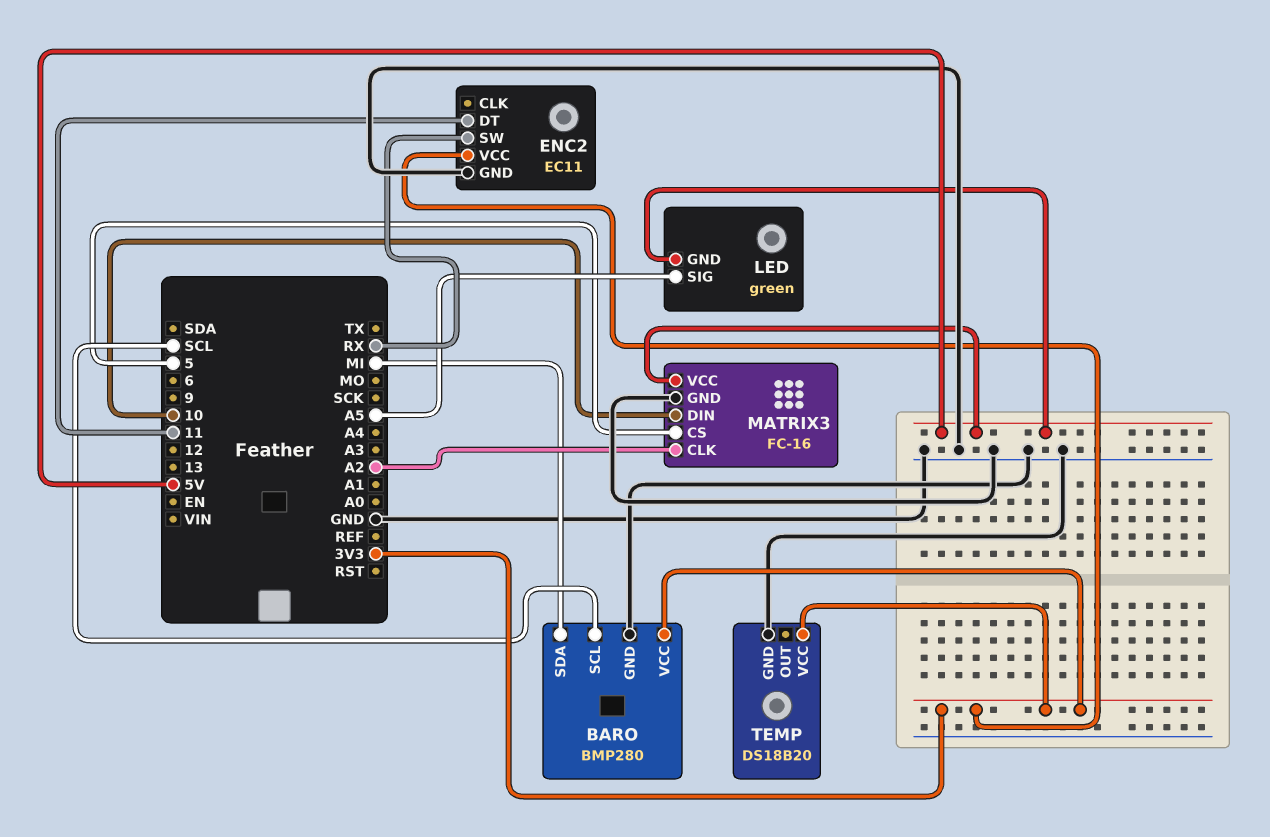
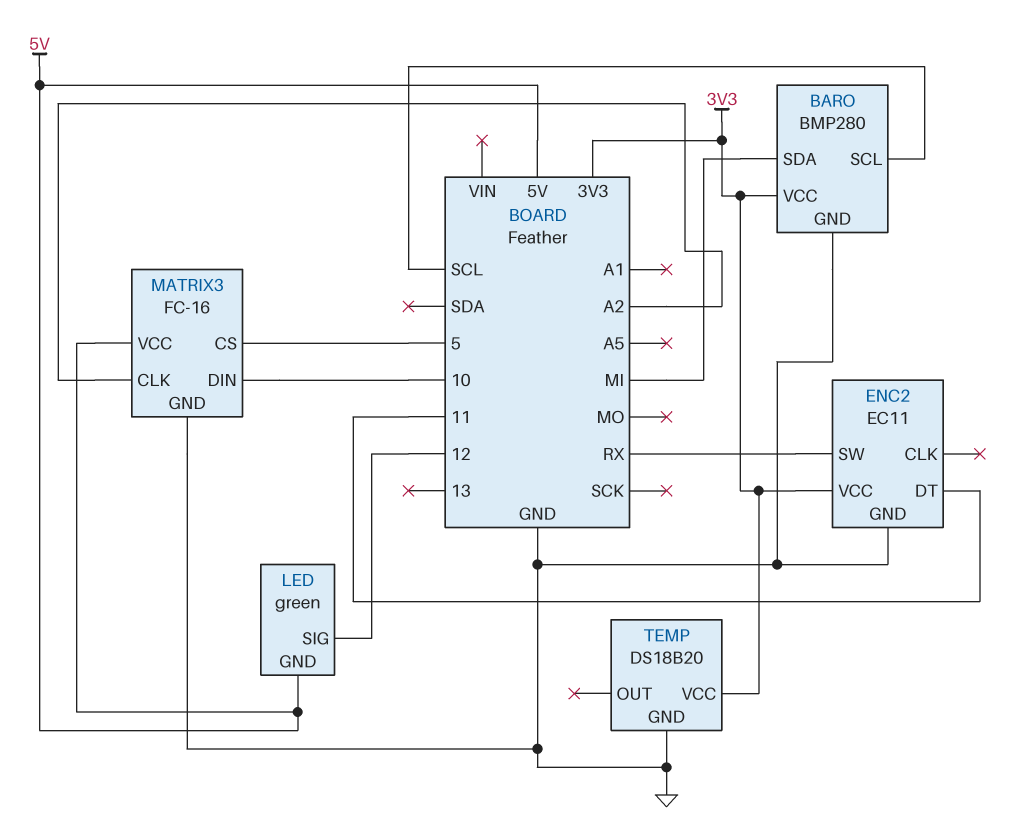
LED pin SIG: A5 -> 12

